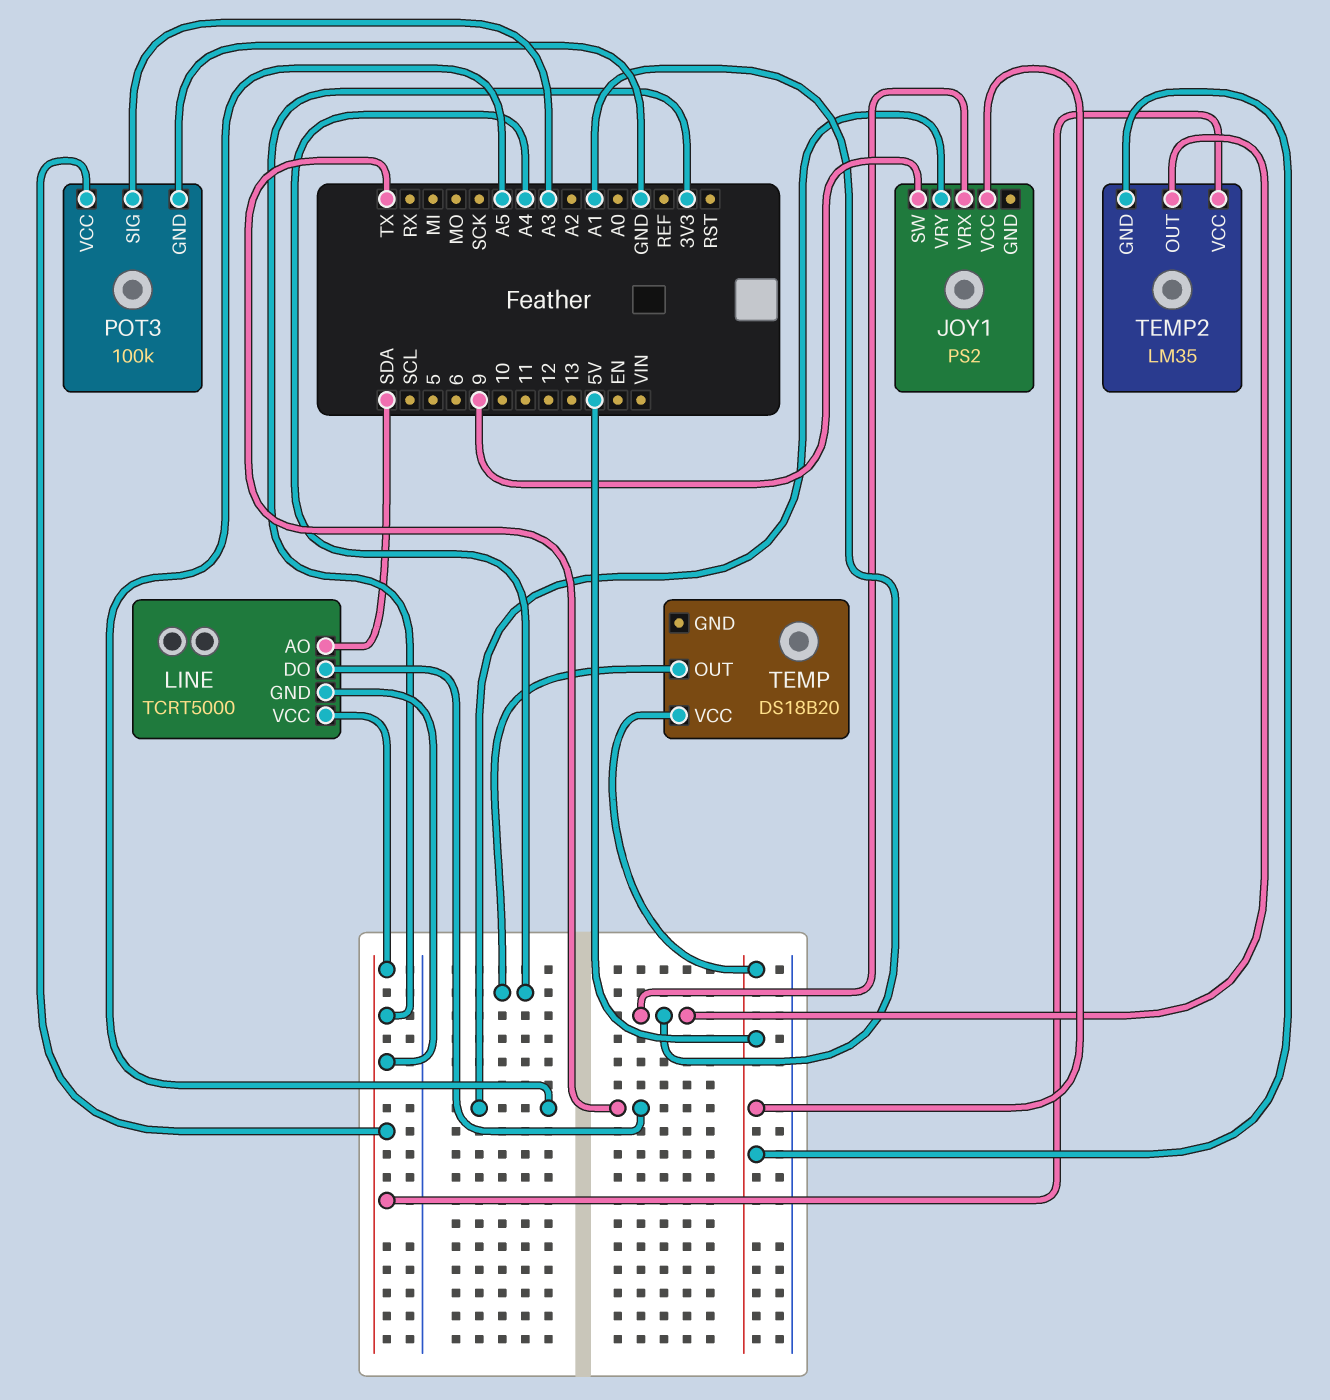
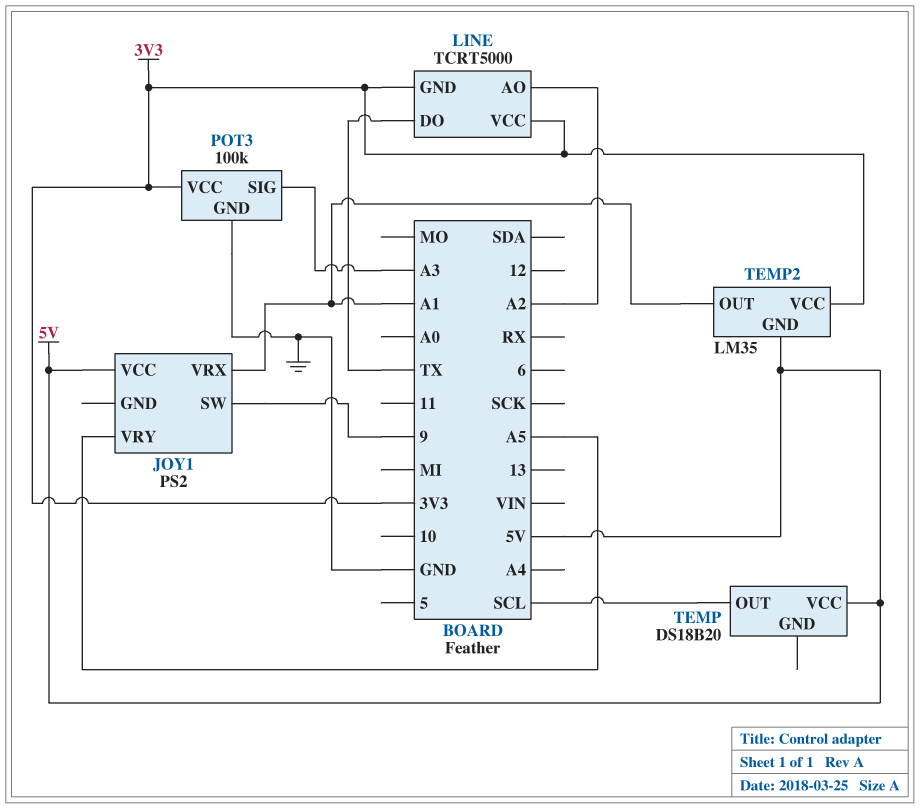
LINE pin AO: SDA -> A2
TEMP pin OUT: A4 -> SCL

